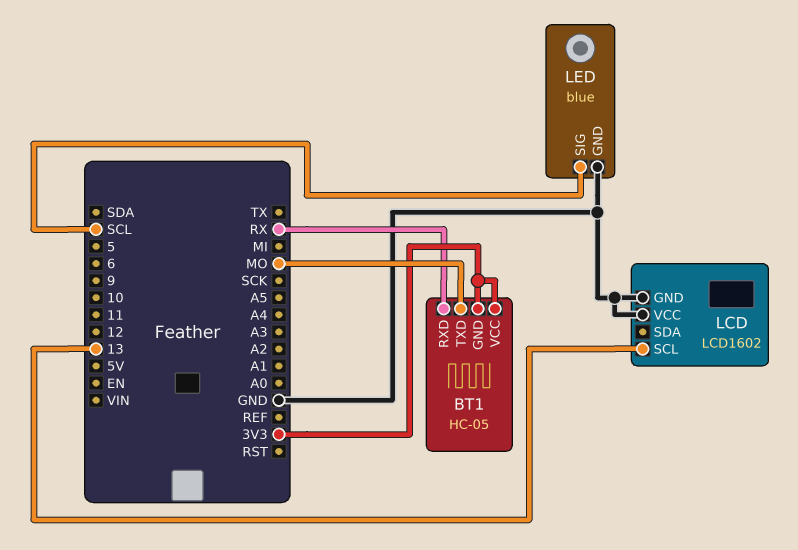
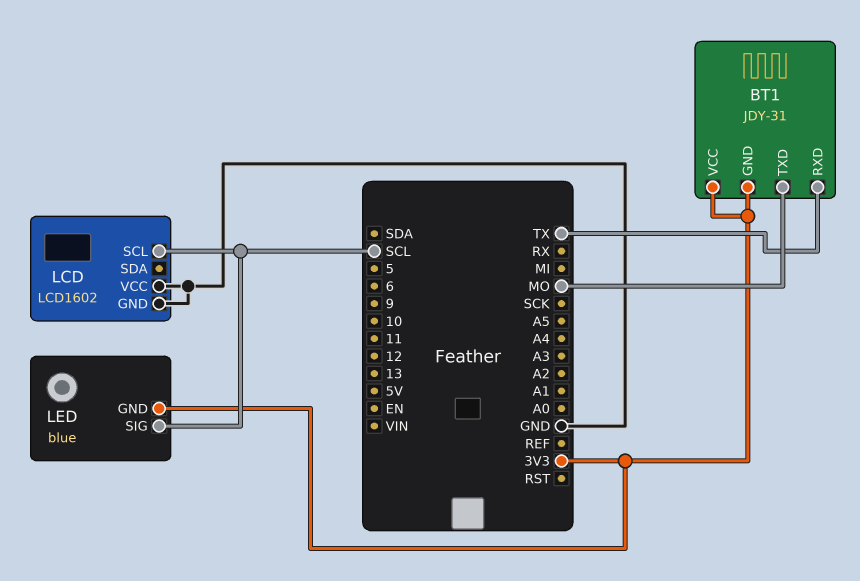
BT1: HC-05 -> JDY-31
BT1 pin RXD: RX -> TX
LCD pin SCL: 13 -> SCL
LED pin GND: GND -> 3V3

